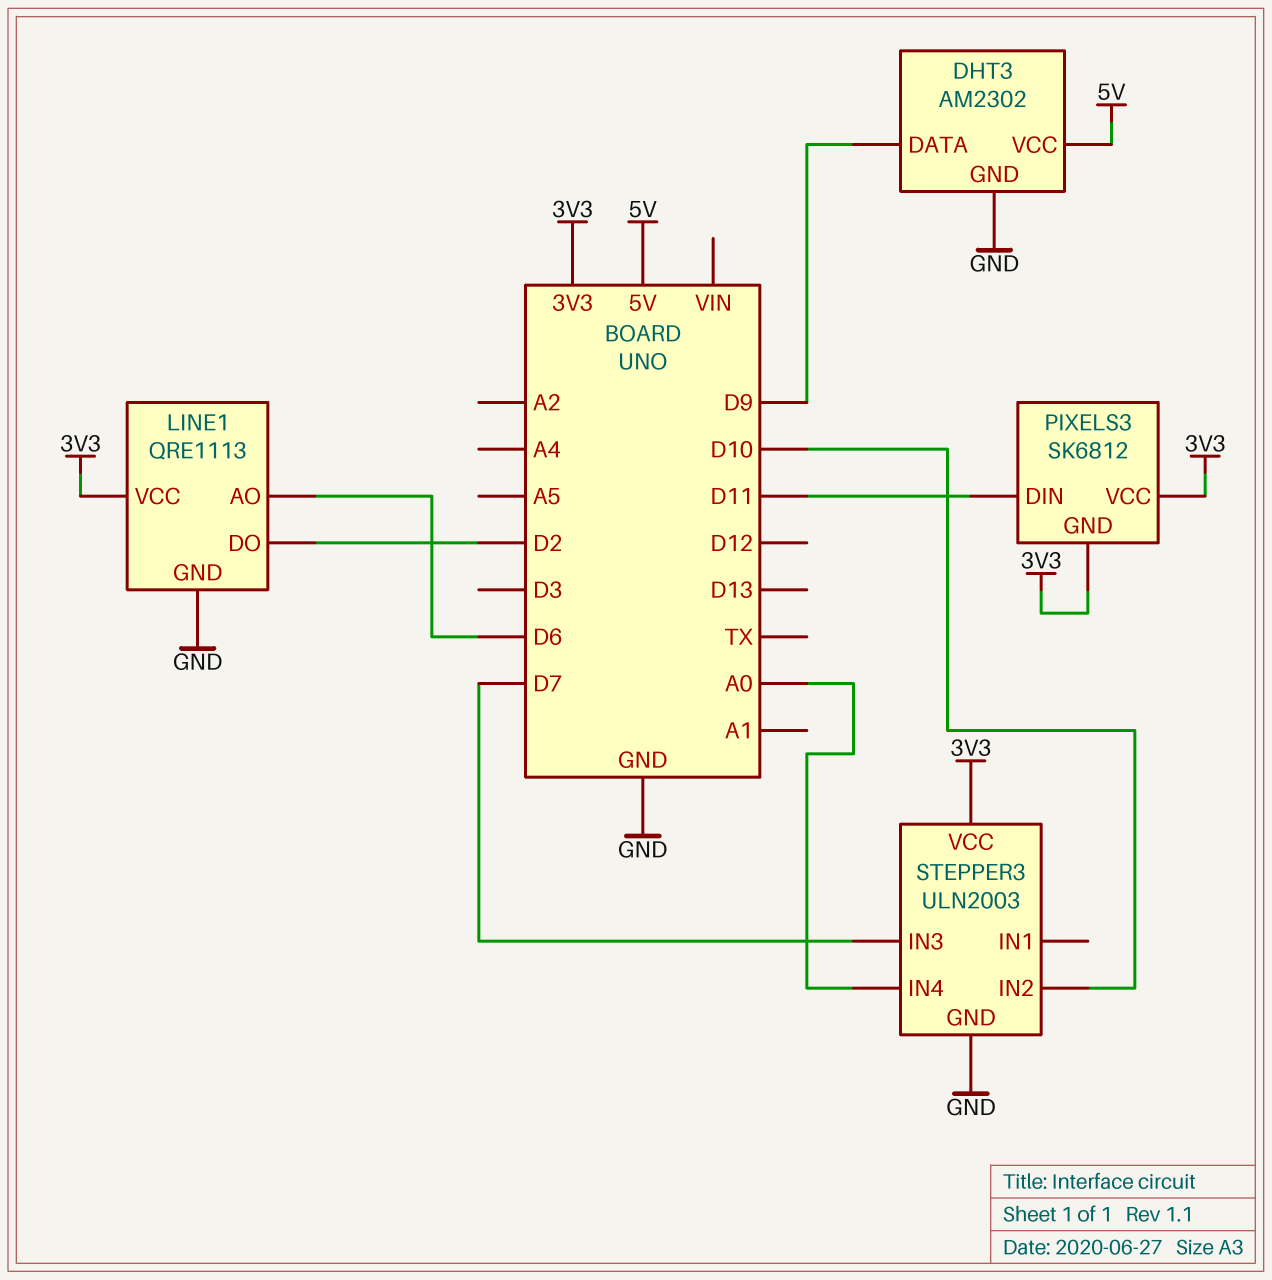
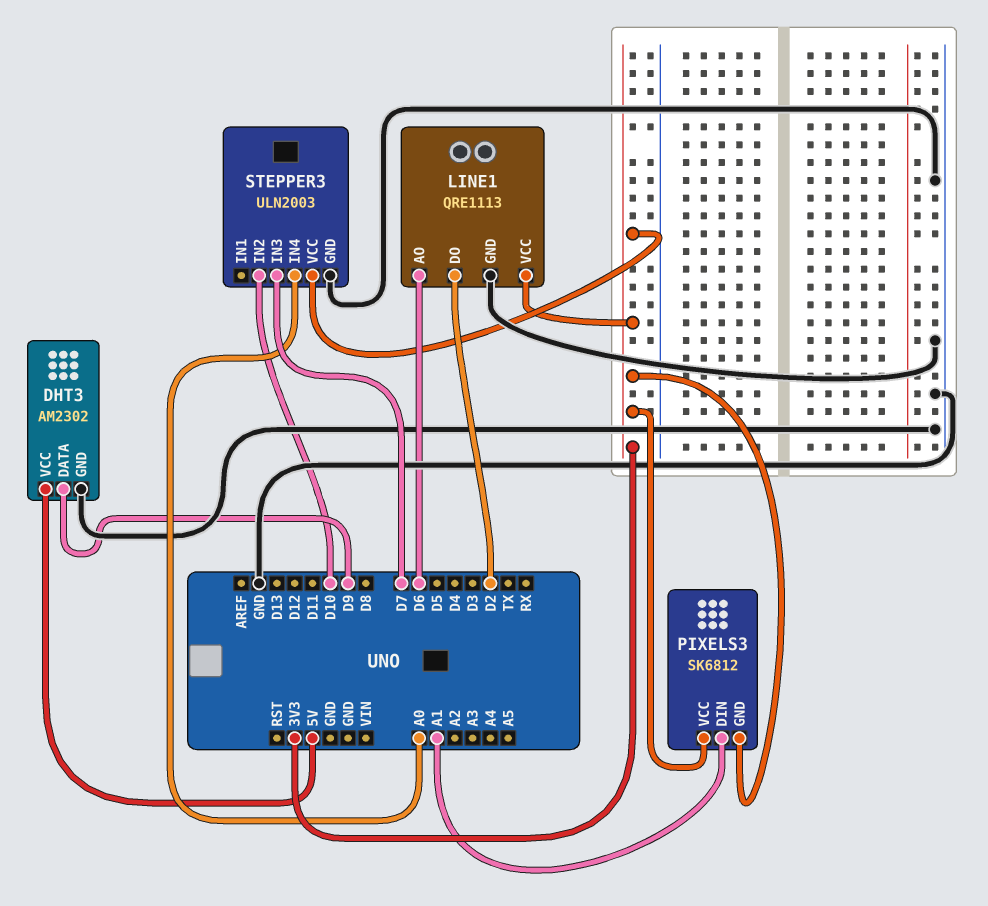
PIXELS3 pin DIN: D11 -> A1

